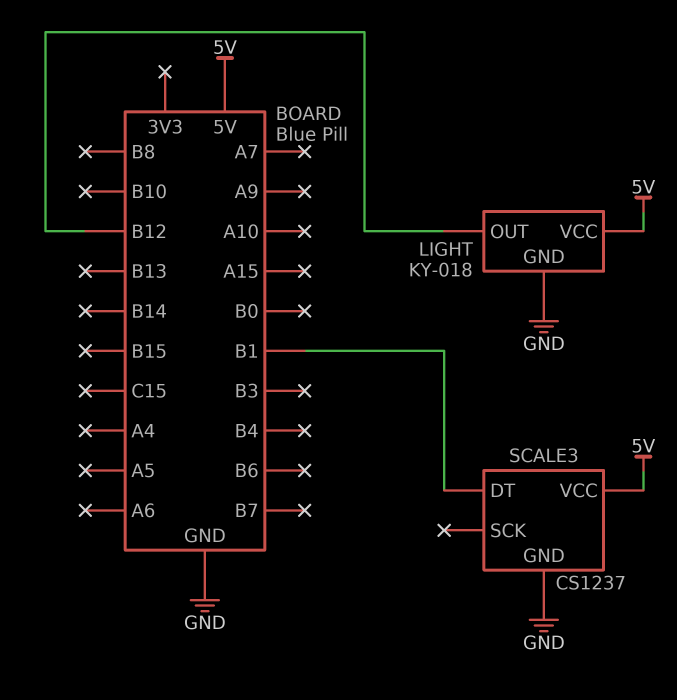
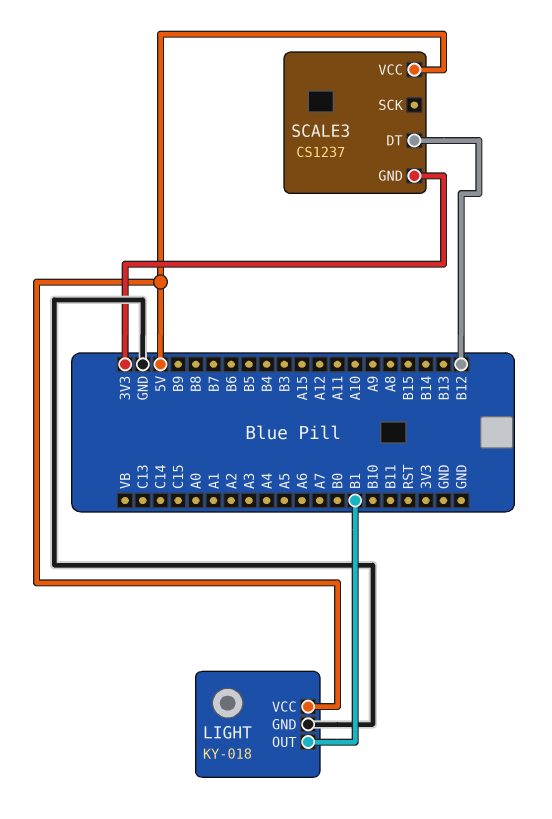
LIGHT pin OUT: B12 -> B1
SCALE3 pin DT: B1 -> B12
SCALE3 pin GND: GND -> 3V3

